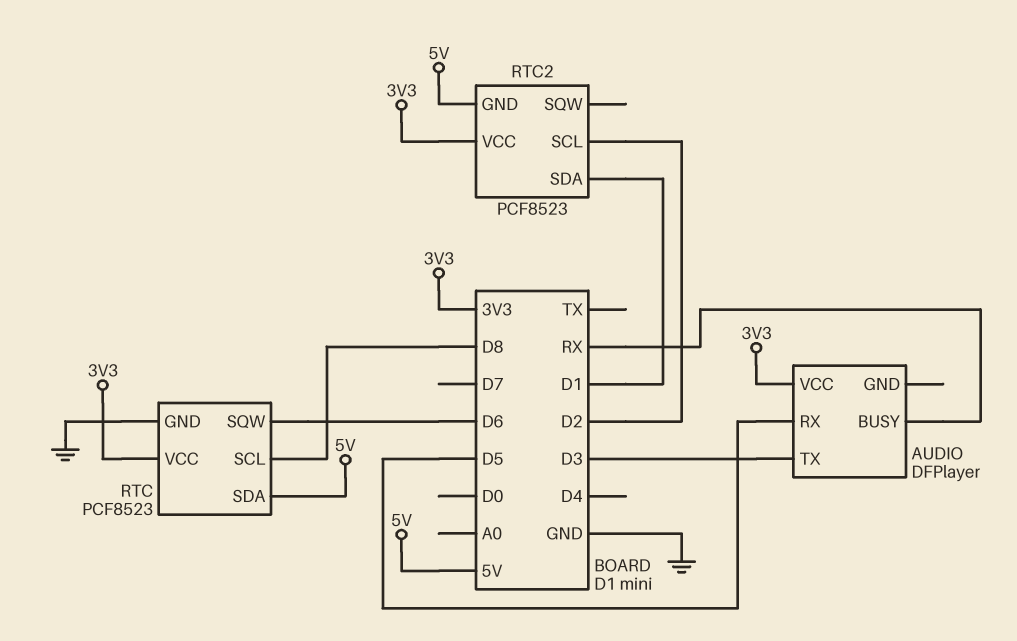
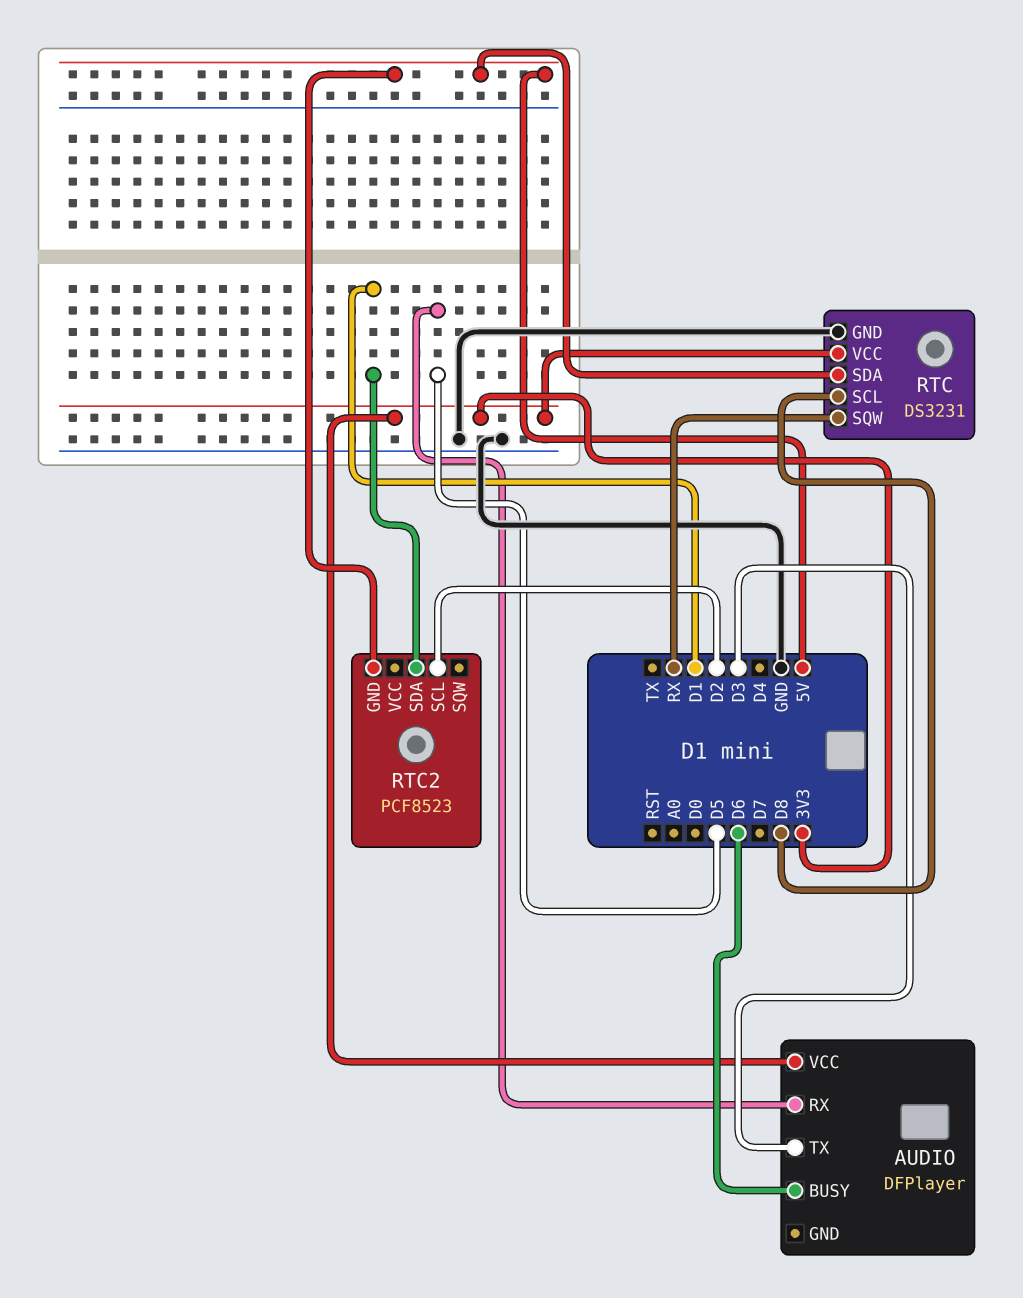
AUDIO pin BUSY: RX -> D6
RTC: PCF8523 -> DS3231
RTC pin SQW: D6 -> RX
RTC2 pin VCC: 3V3 -> none

